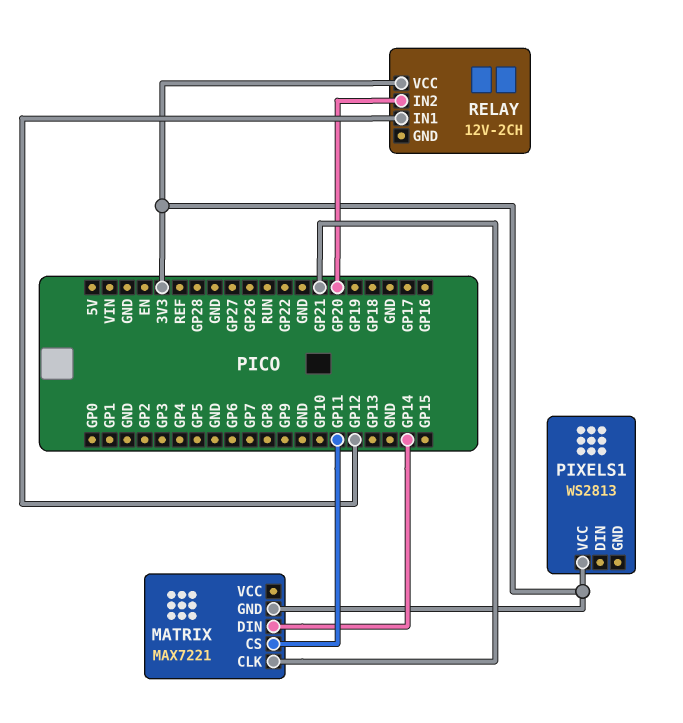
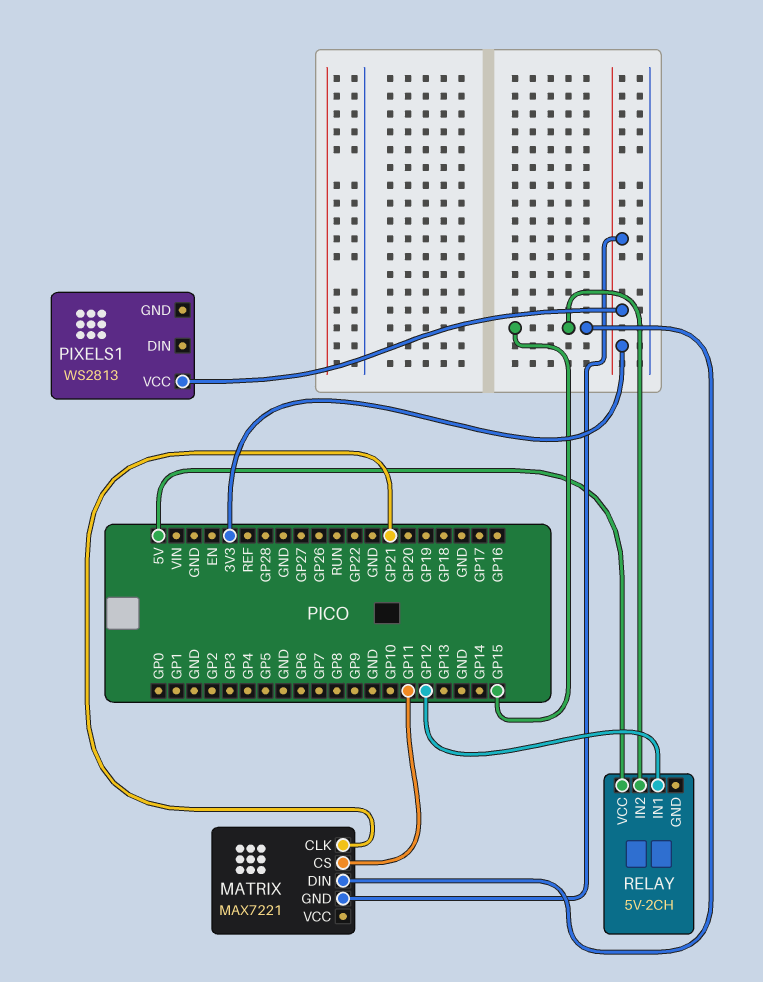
MATRIX pin DIN: GP14 -> GP15
RELAY: 12V-2CH -> 5V-2CH
RELAY pin IN2: GP20 -> GP15
RELAY pin VCC: 3V3 -> 5V

